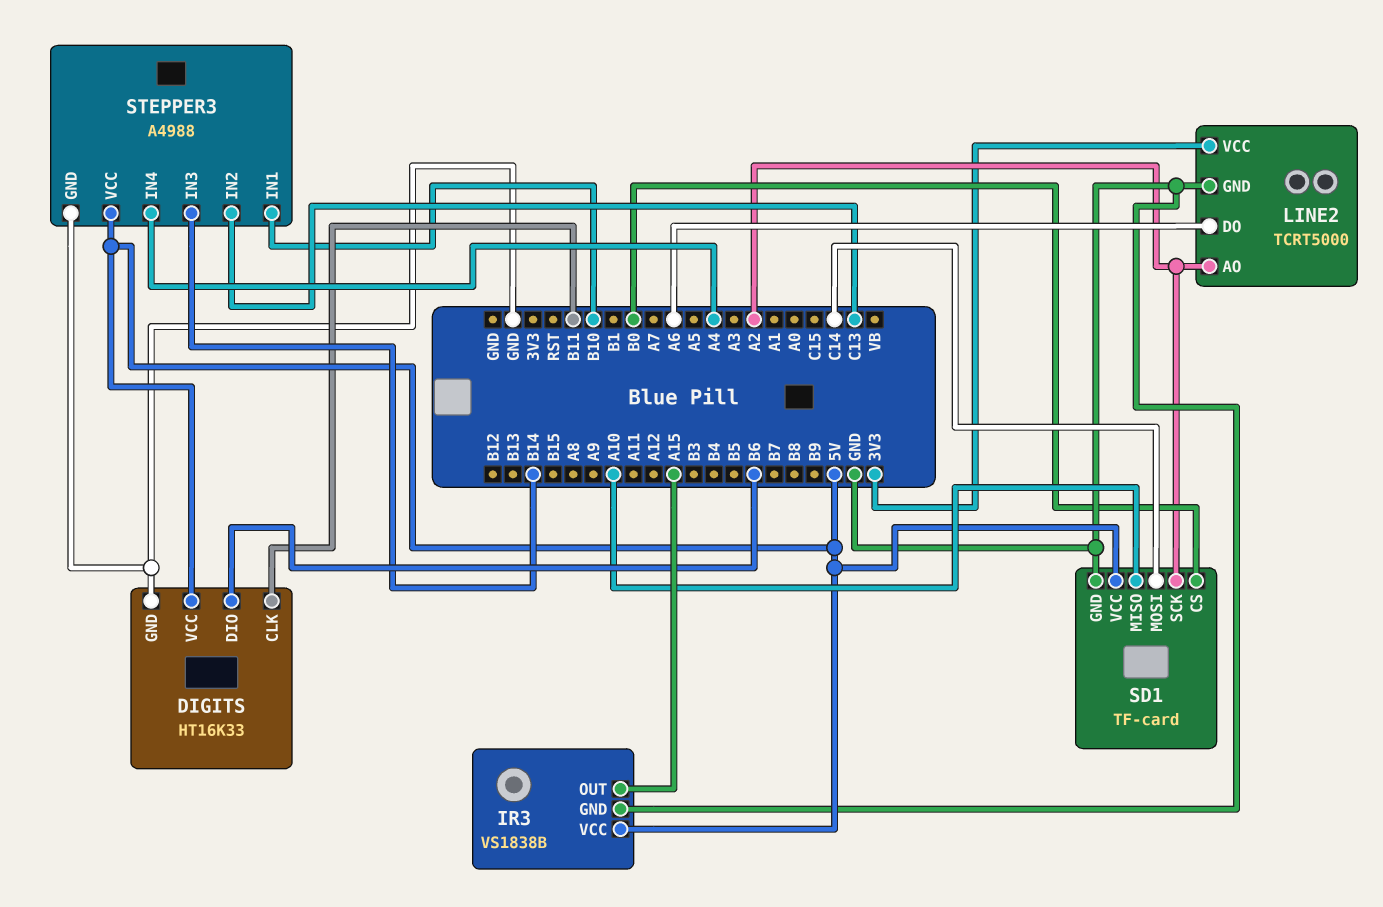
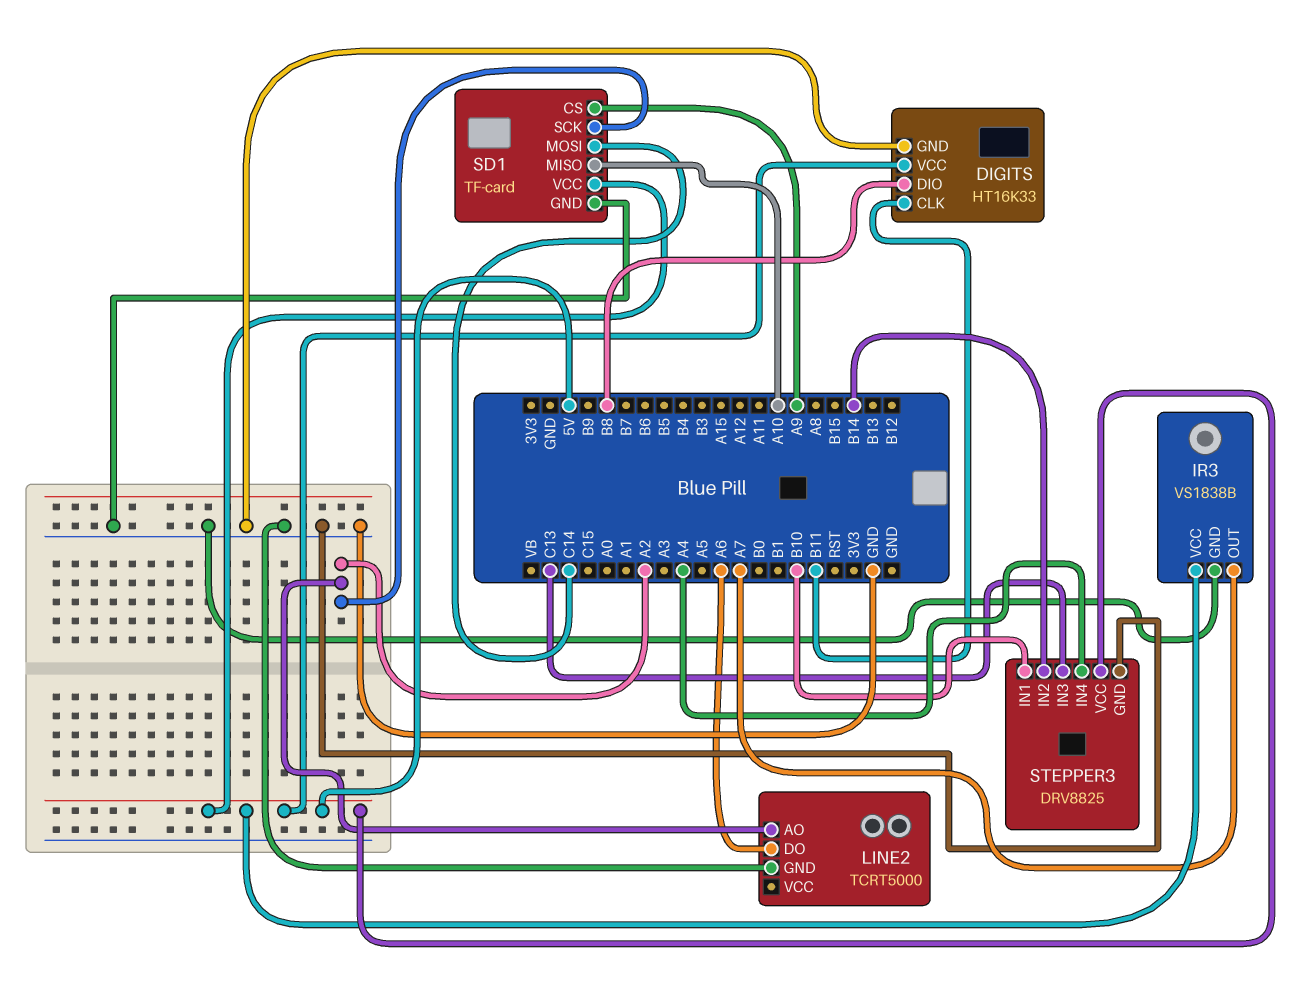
DIGITS pin DIO: B6 -> B8
IR3 pin OUT: A15 -> A7
LINE2 pin VCC: 3V3 -> none
SD1 pin CS: B0 -> A9
STEPPER3: A4988 -> DRV8825
STEPPER3 pin IN2: C13 -> B14
STEPPER3 pin IN3: B14 -> C13

